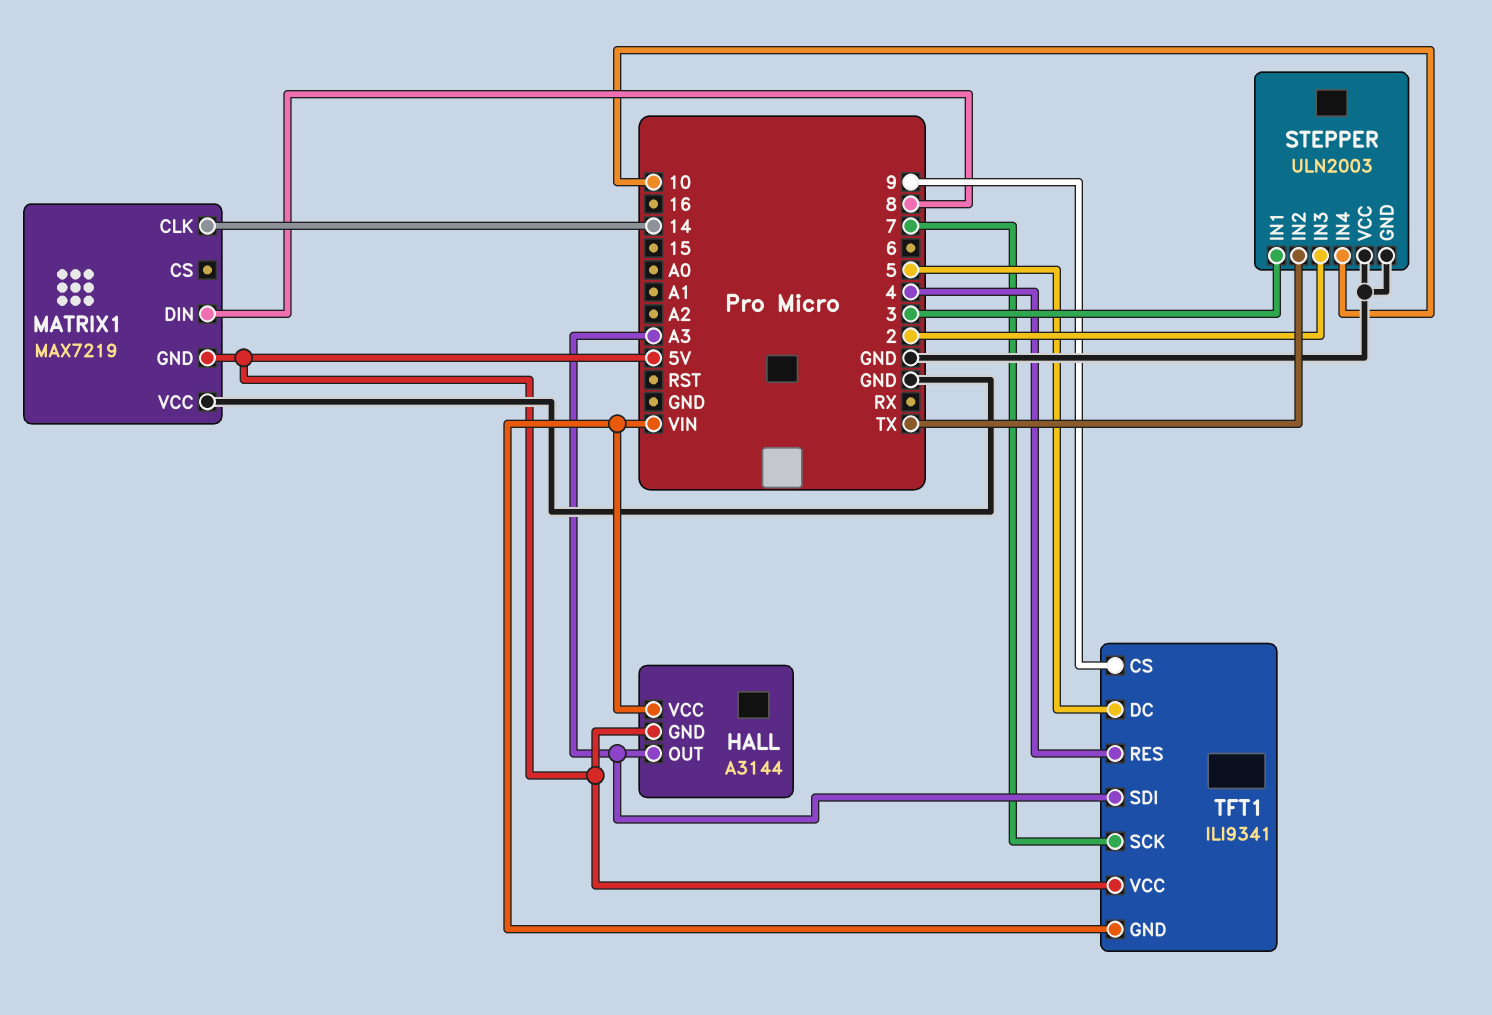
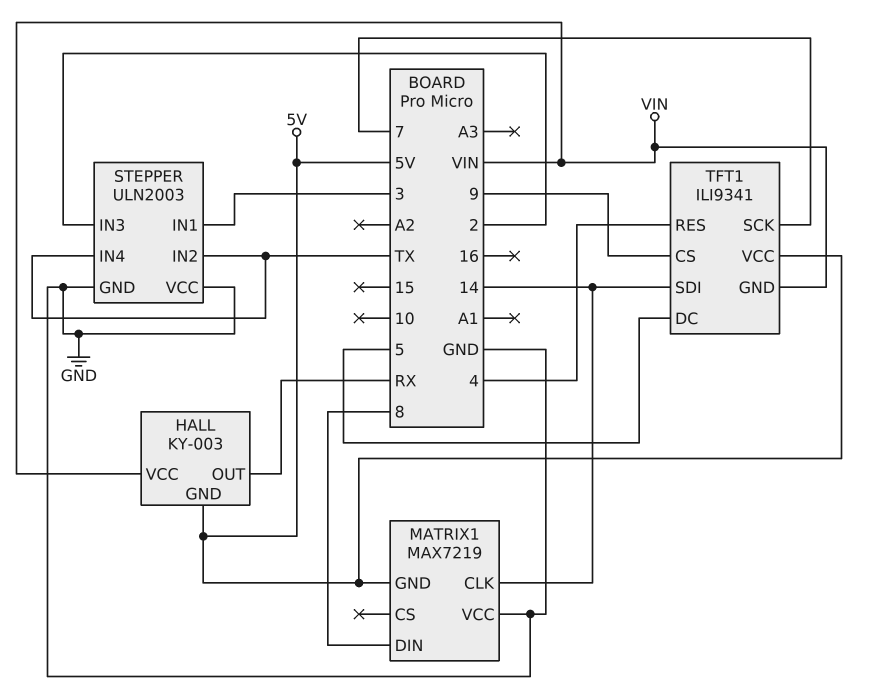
HALL: A3144 -> KY-003
HALL pin OUT: A3 -> RX
STEPPER pin IN4: 10 -> TX
TFT1 pin SDI: A3 -> 14

